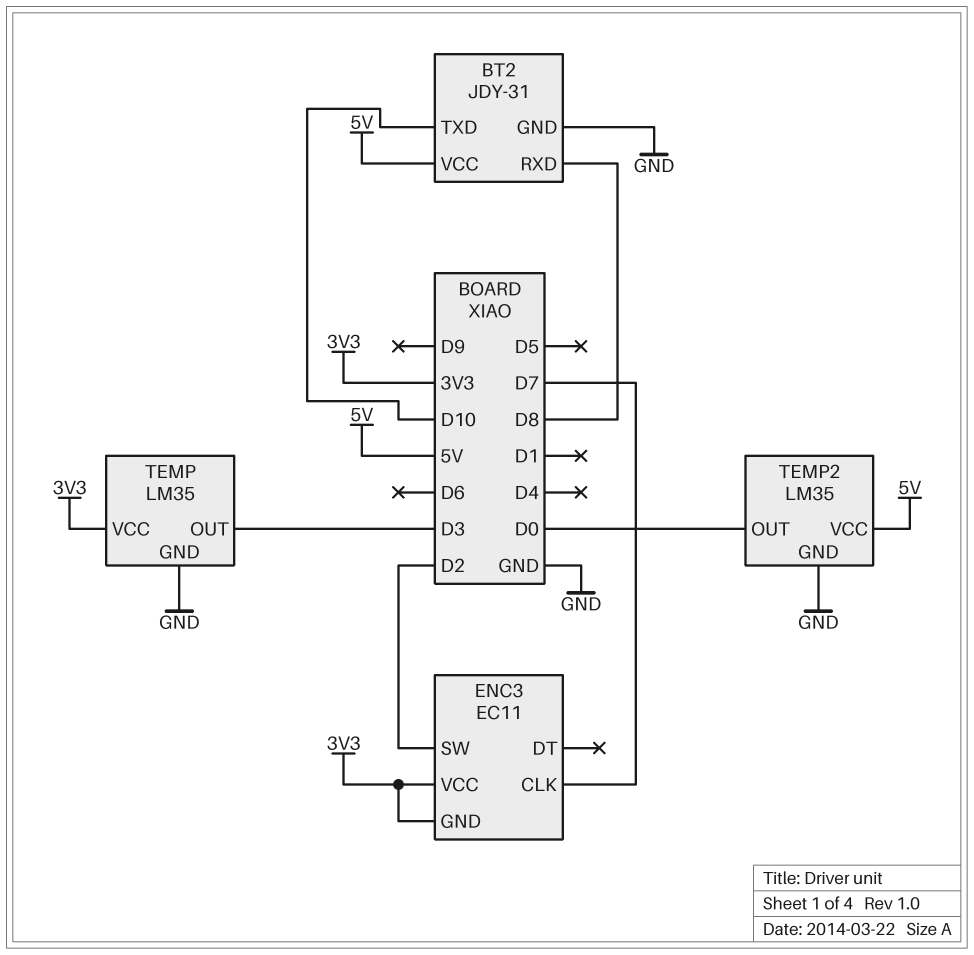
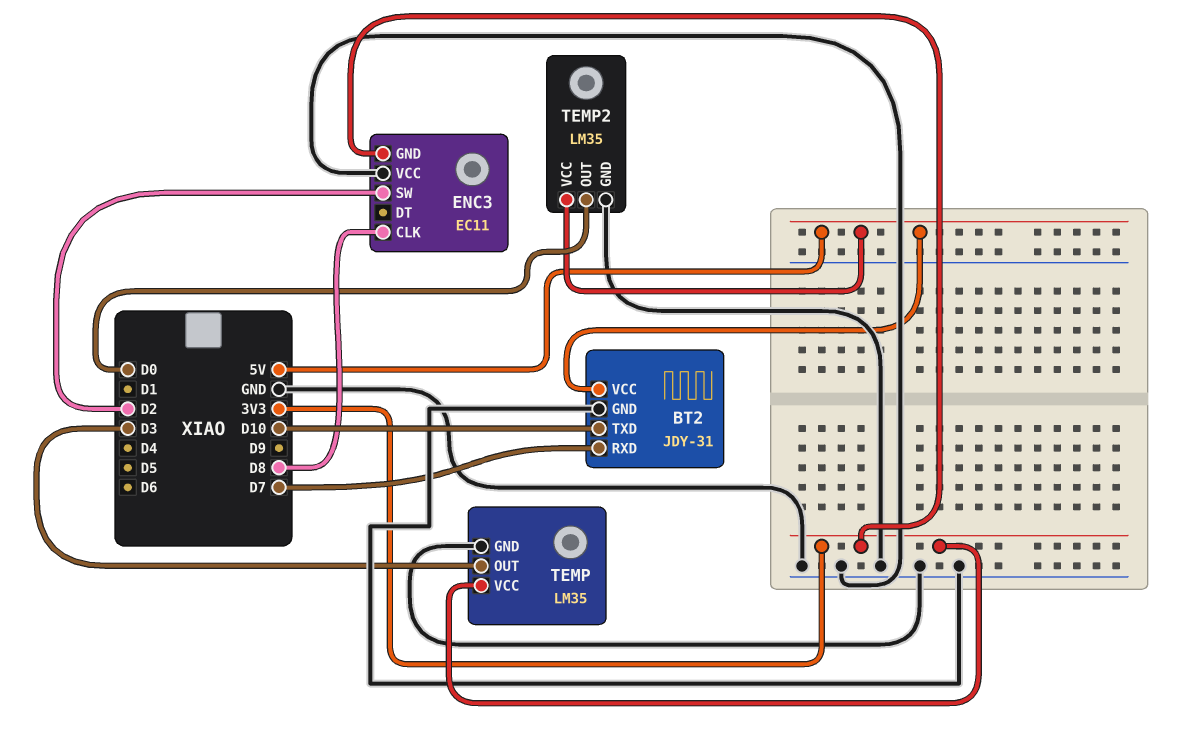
BT2 pin RXD: D8 -> D7
ENC3 pin CLK: D7 -> D8
ENC3 pin VCC: 3V3 -> GND

